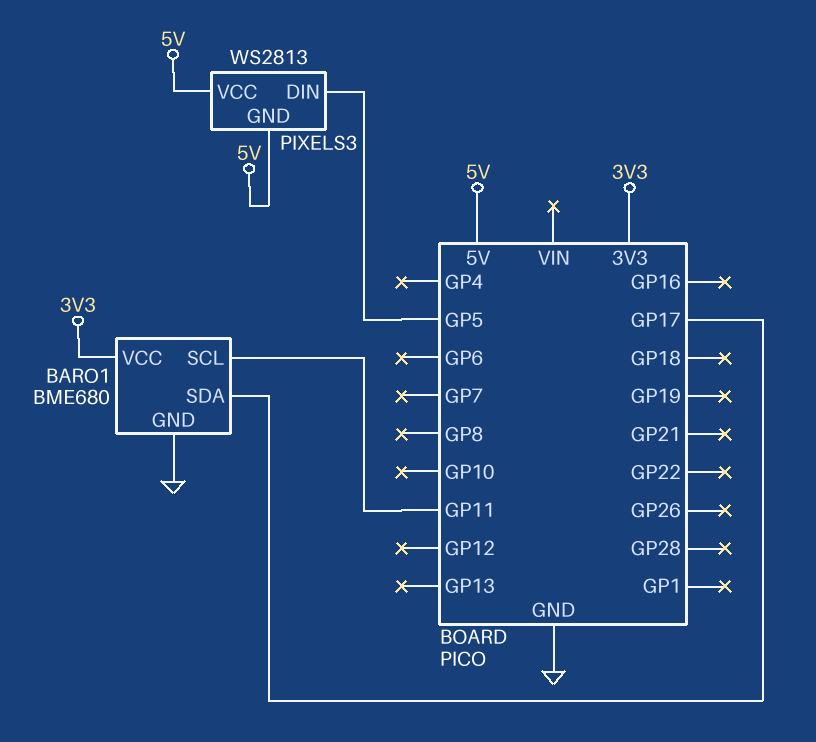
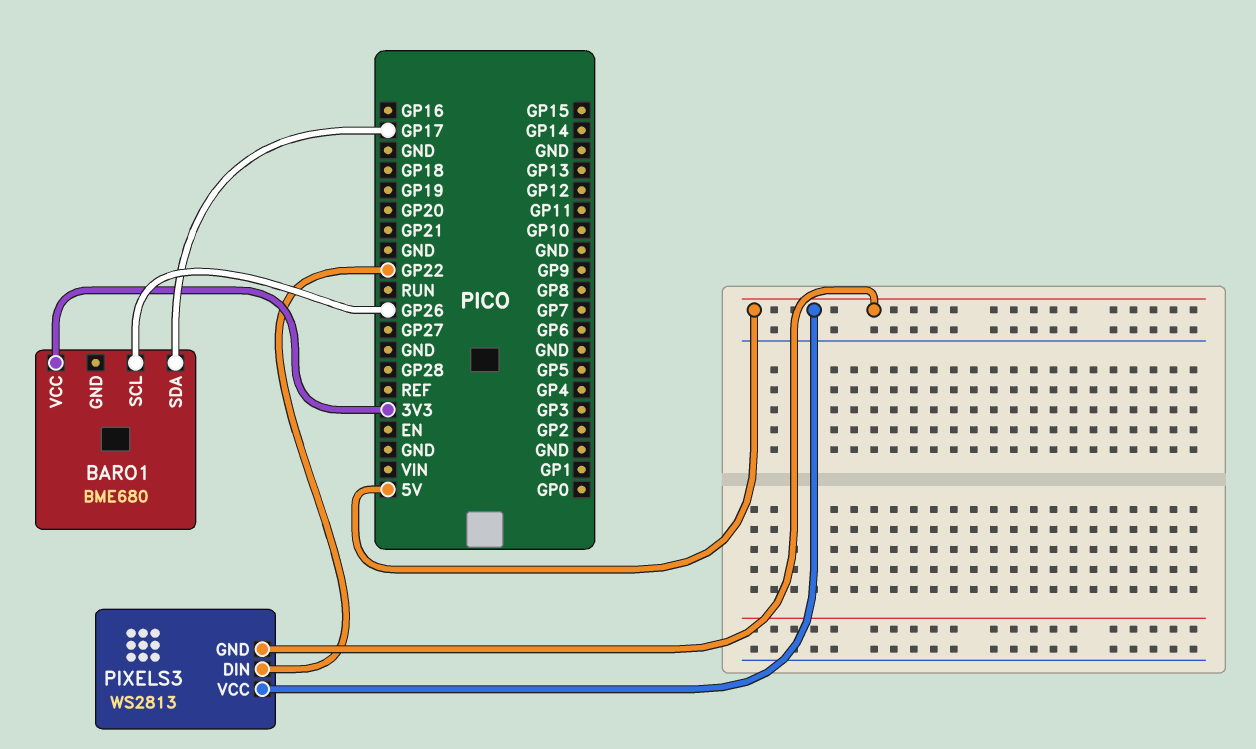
BARO1 pin GND: GND -> none
BARO1 pin SCL: GP11 -> GP26
PIXELS3 pin DIN: GP5 -> GP22

